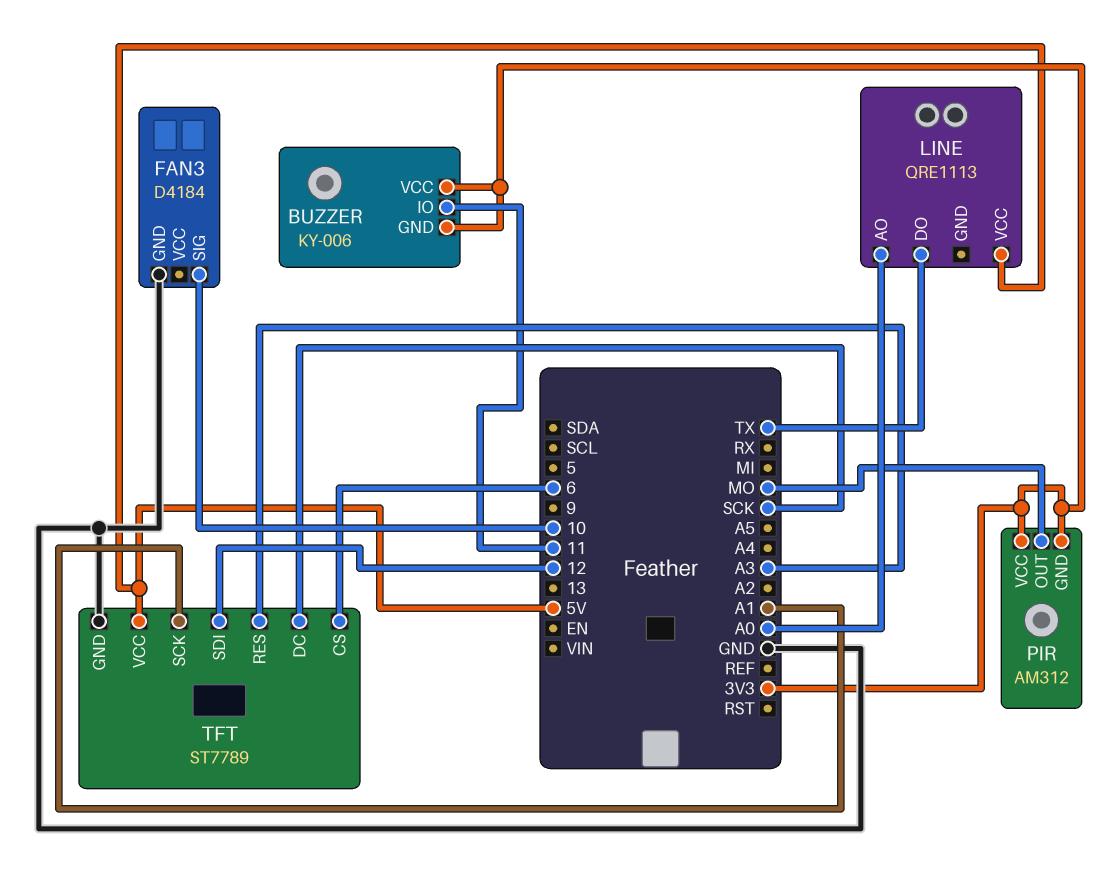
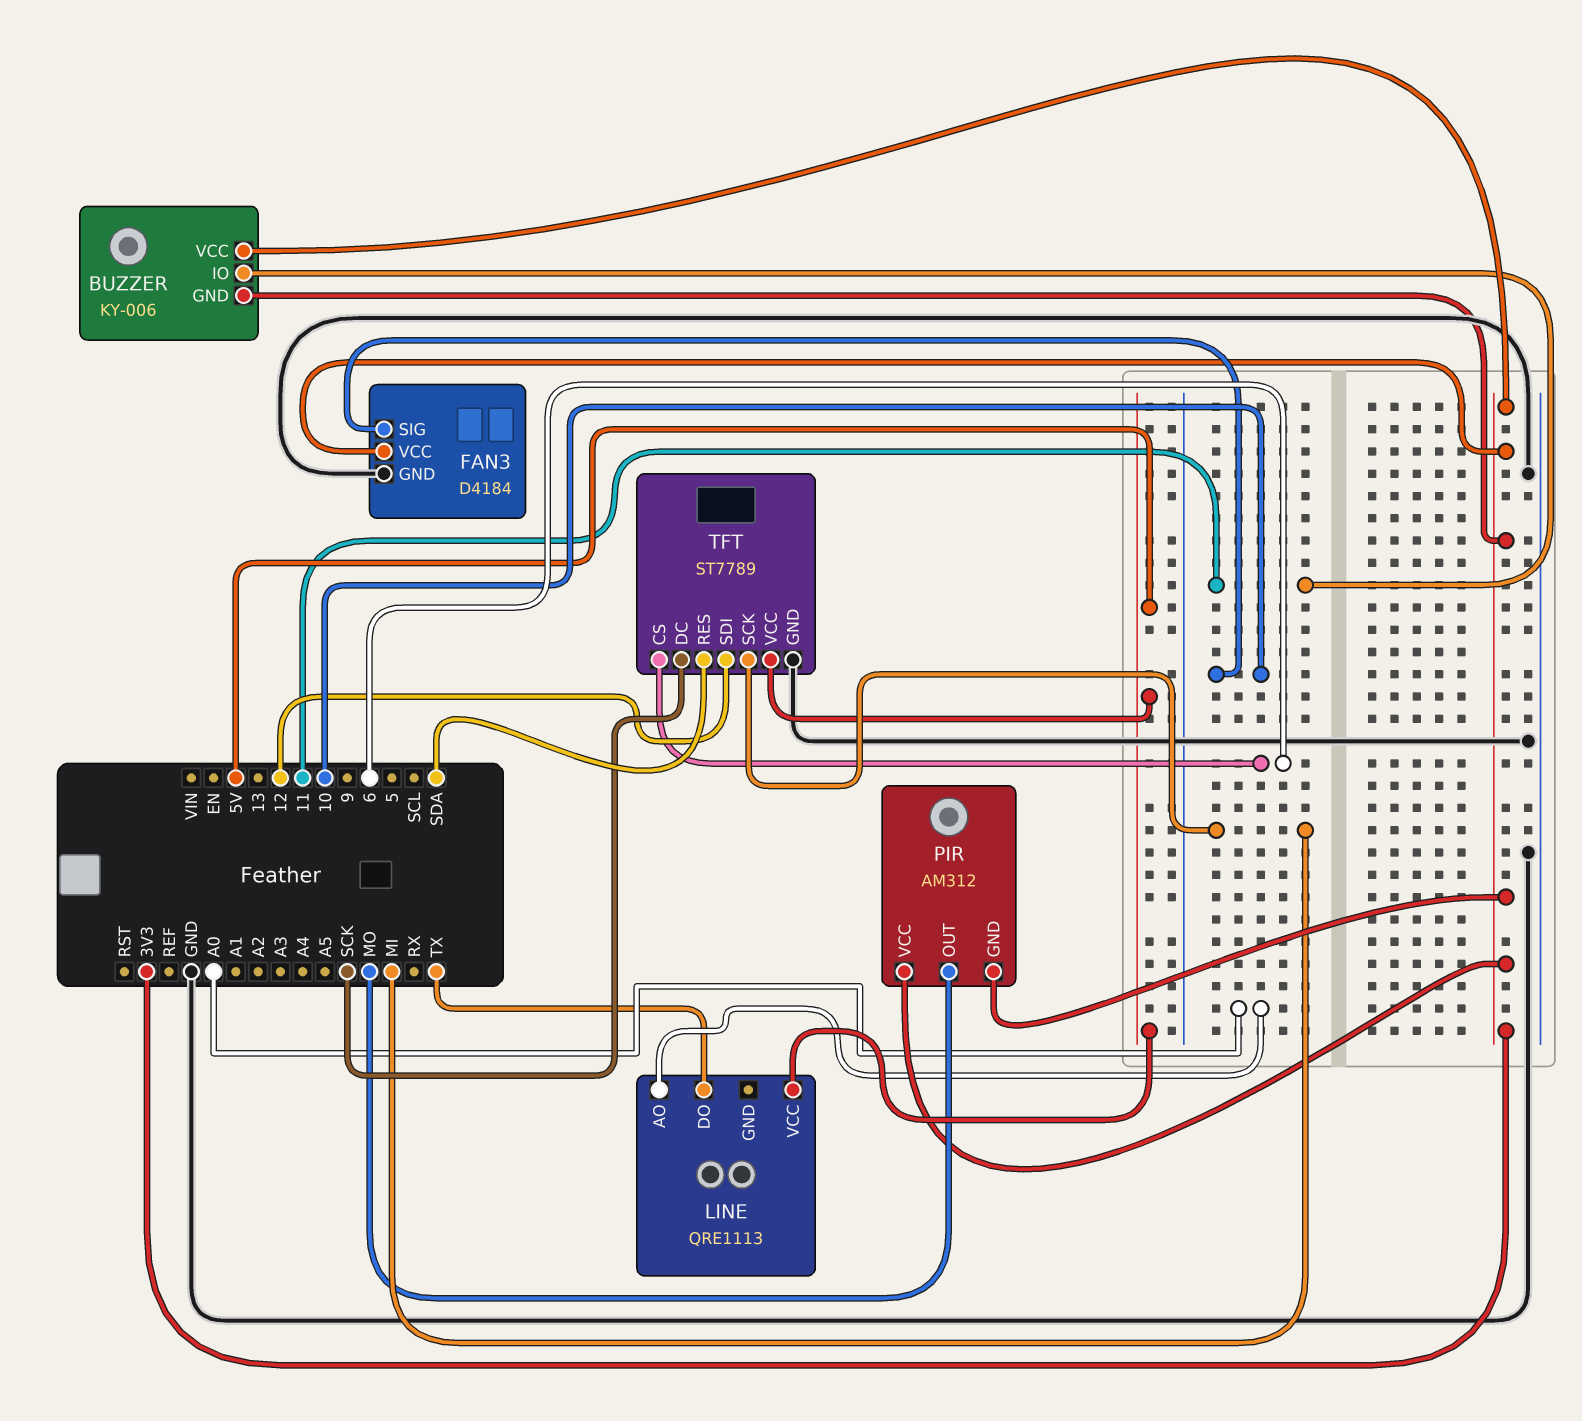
FAN3 pin VCC: none -> 3V3
TFT pin RES: A3 -> SDA
TFT pin SCK: A1 -> MI

